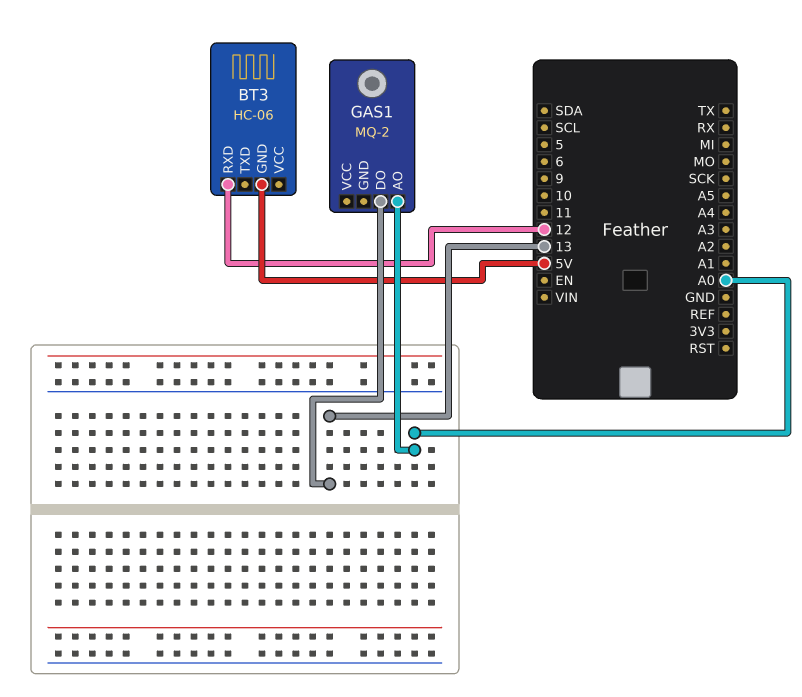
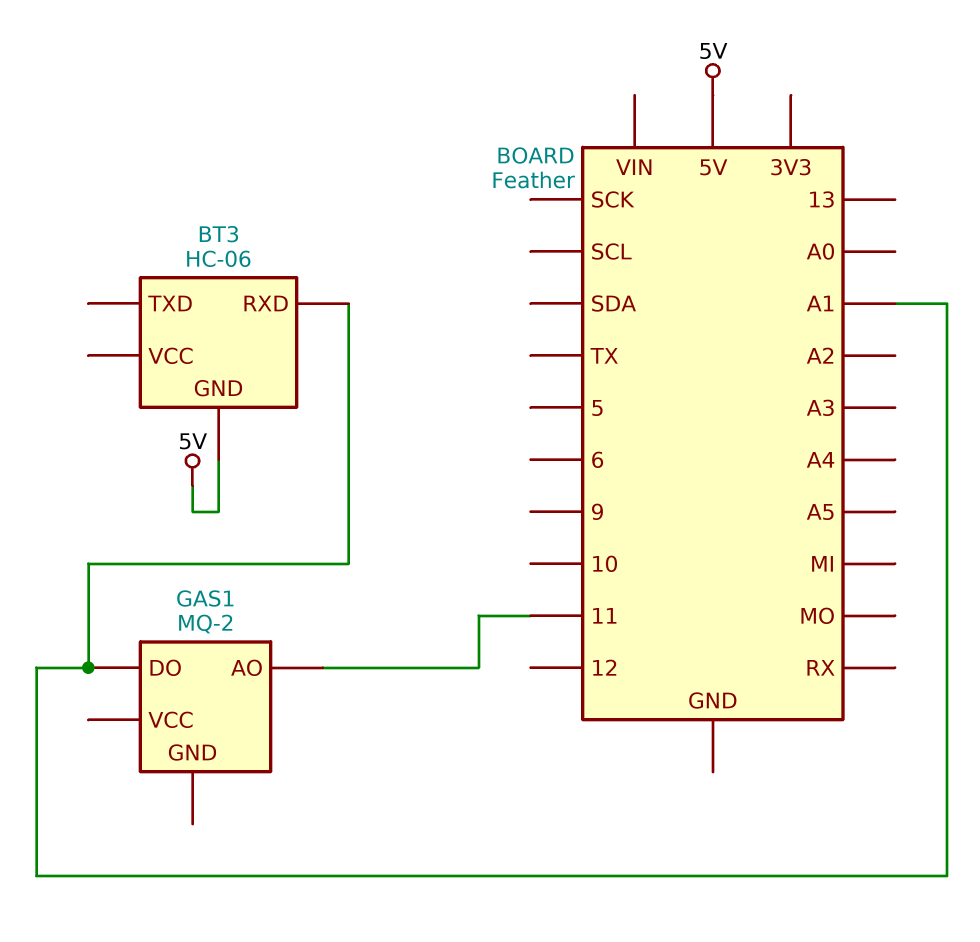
BT3 pin RXD: 12 -> A1
GAS1 pin AO: A0 -> 11
GAS1 pin DO: 13 -> A1

